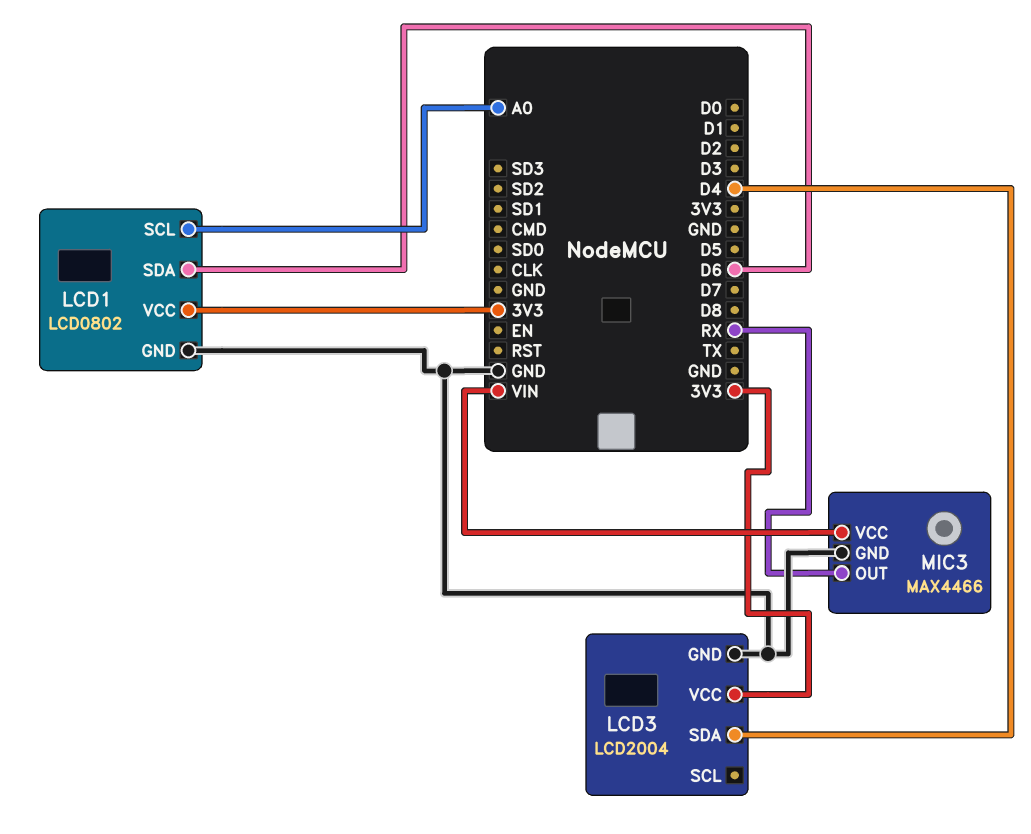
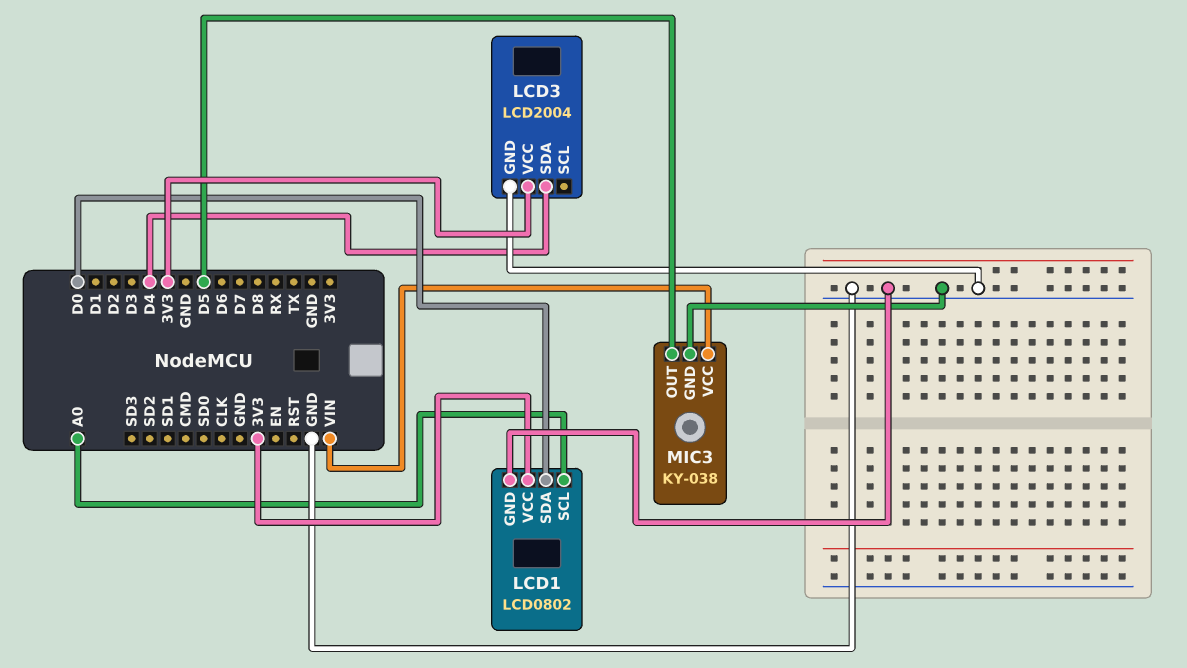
LCD1 pin SDA: D6 -> D0
MIC3: MAX4466 -> KY-038
MIC3 pin OUT: RX -> D5

